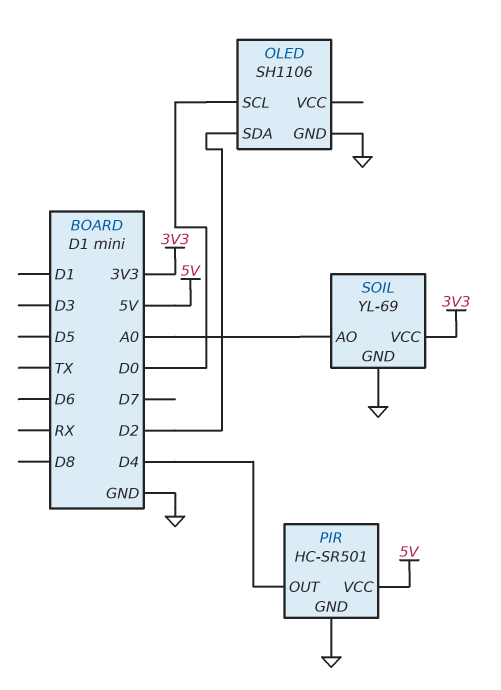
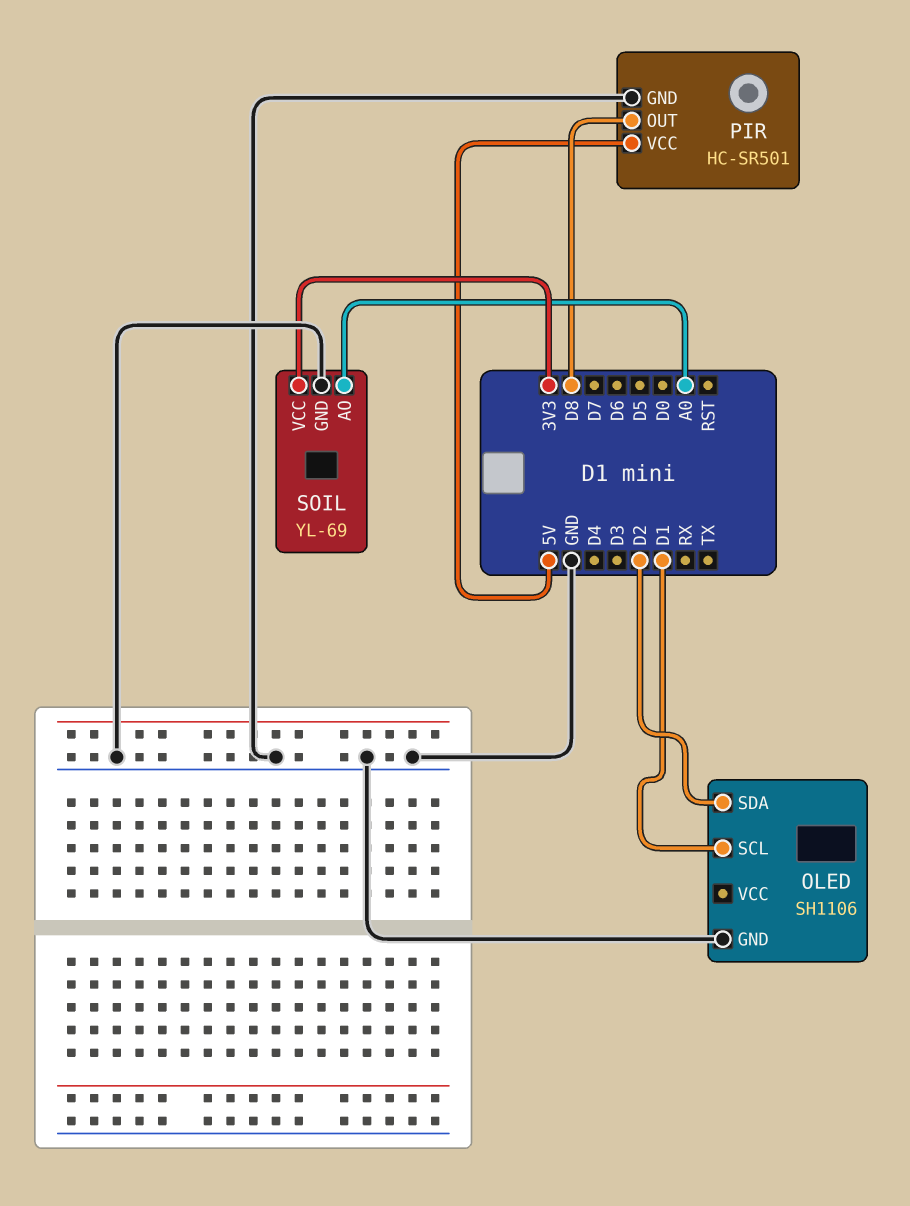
OLED pin SCL: D0 -> D1
PIR pin OUT: D4 -> D8

